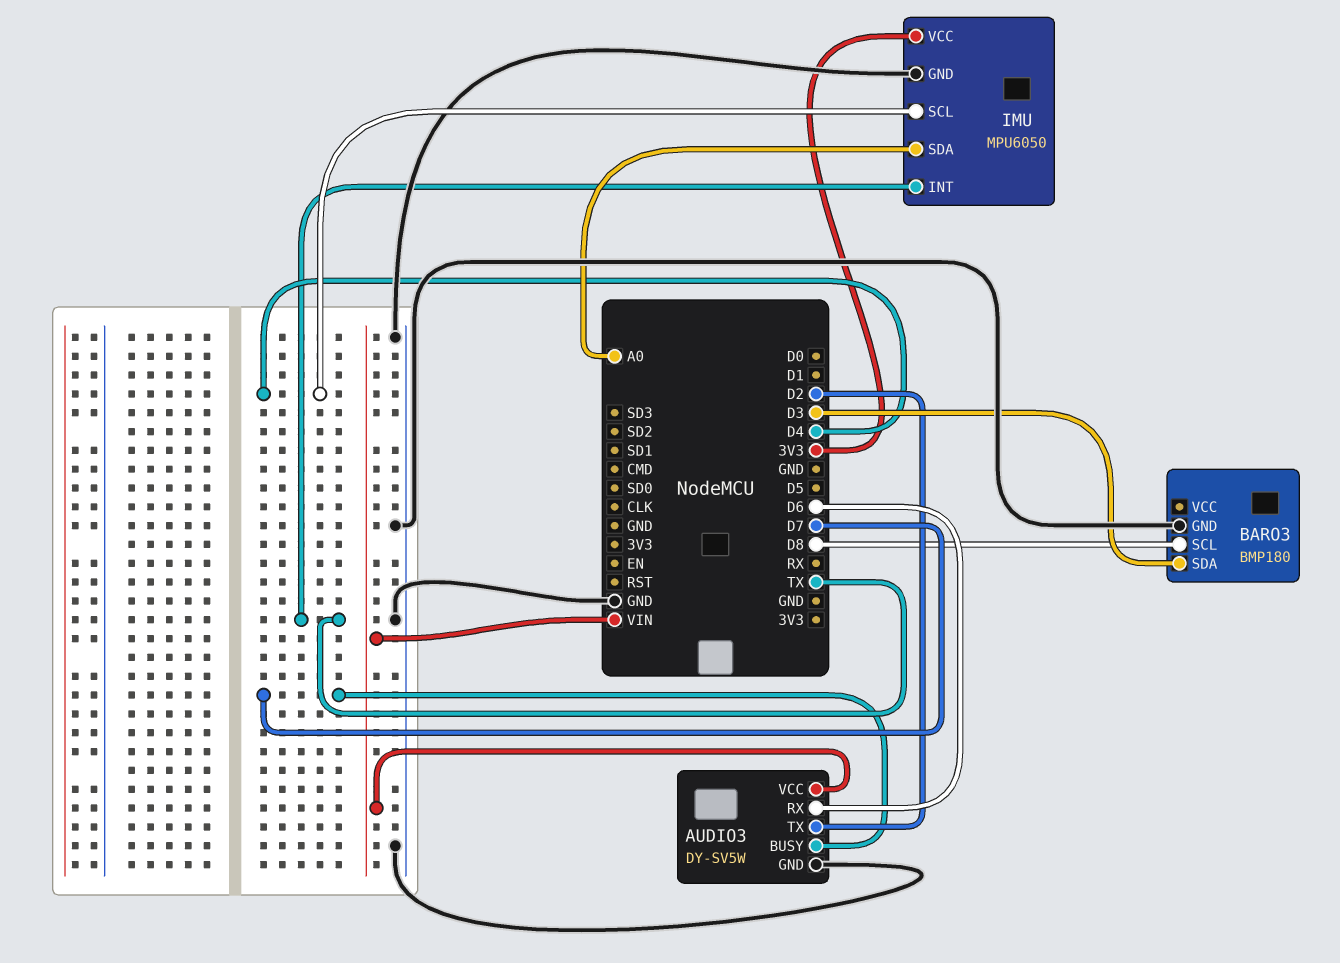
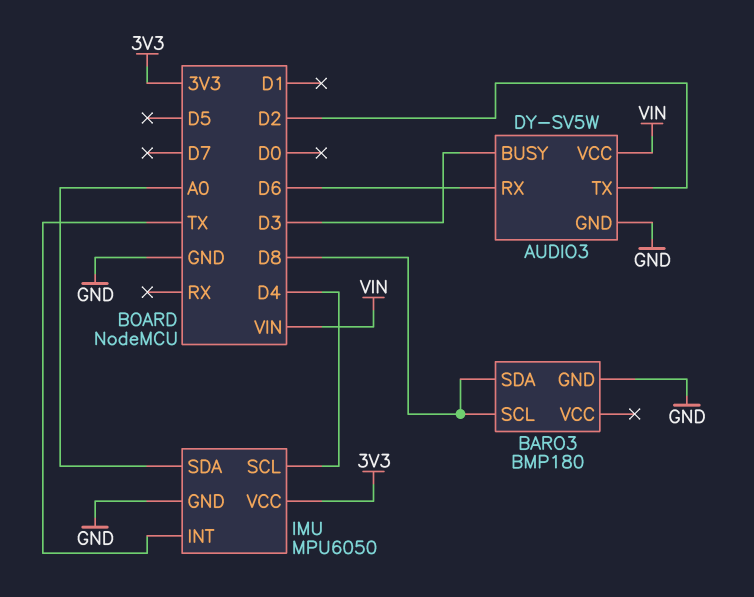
AUDIO3 pin BUSY: D7 -> D3
BARO3 pin SDA: D3 -> D8

